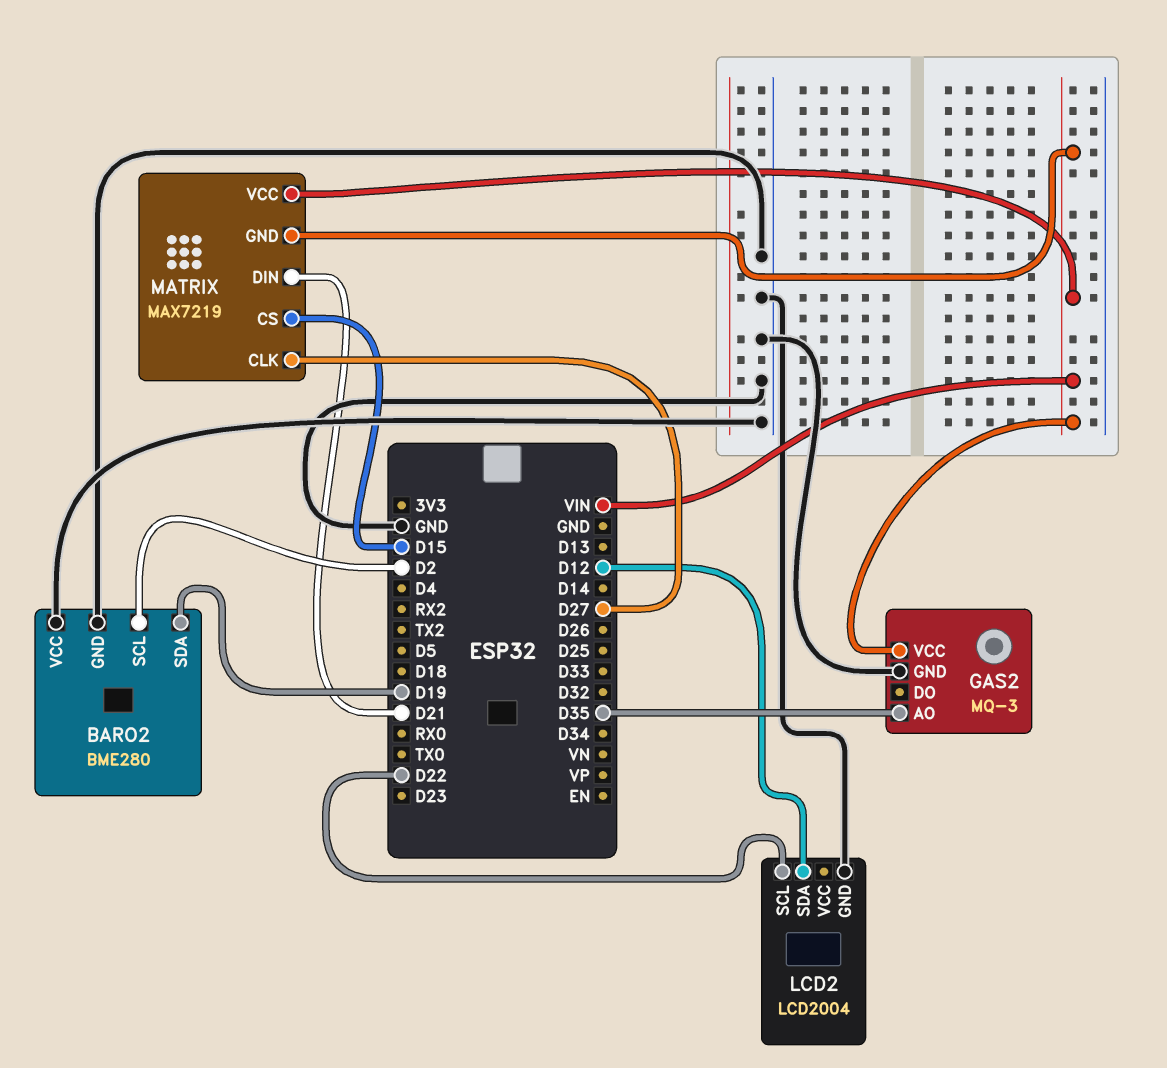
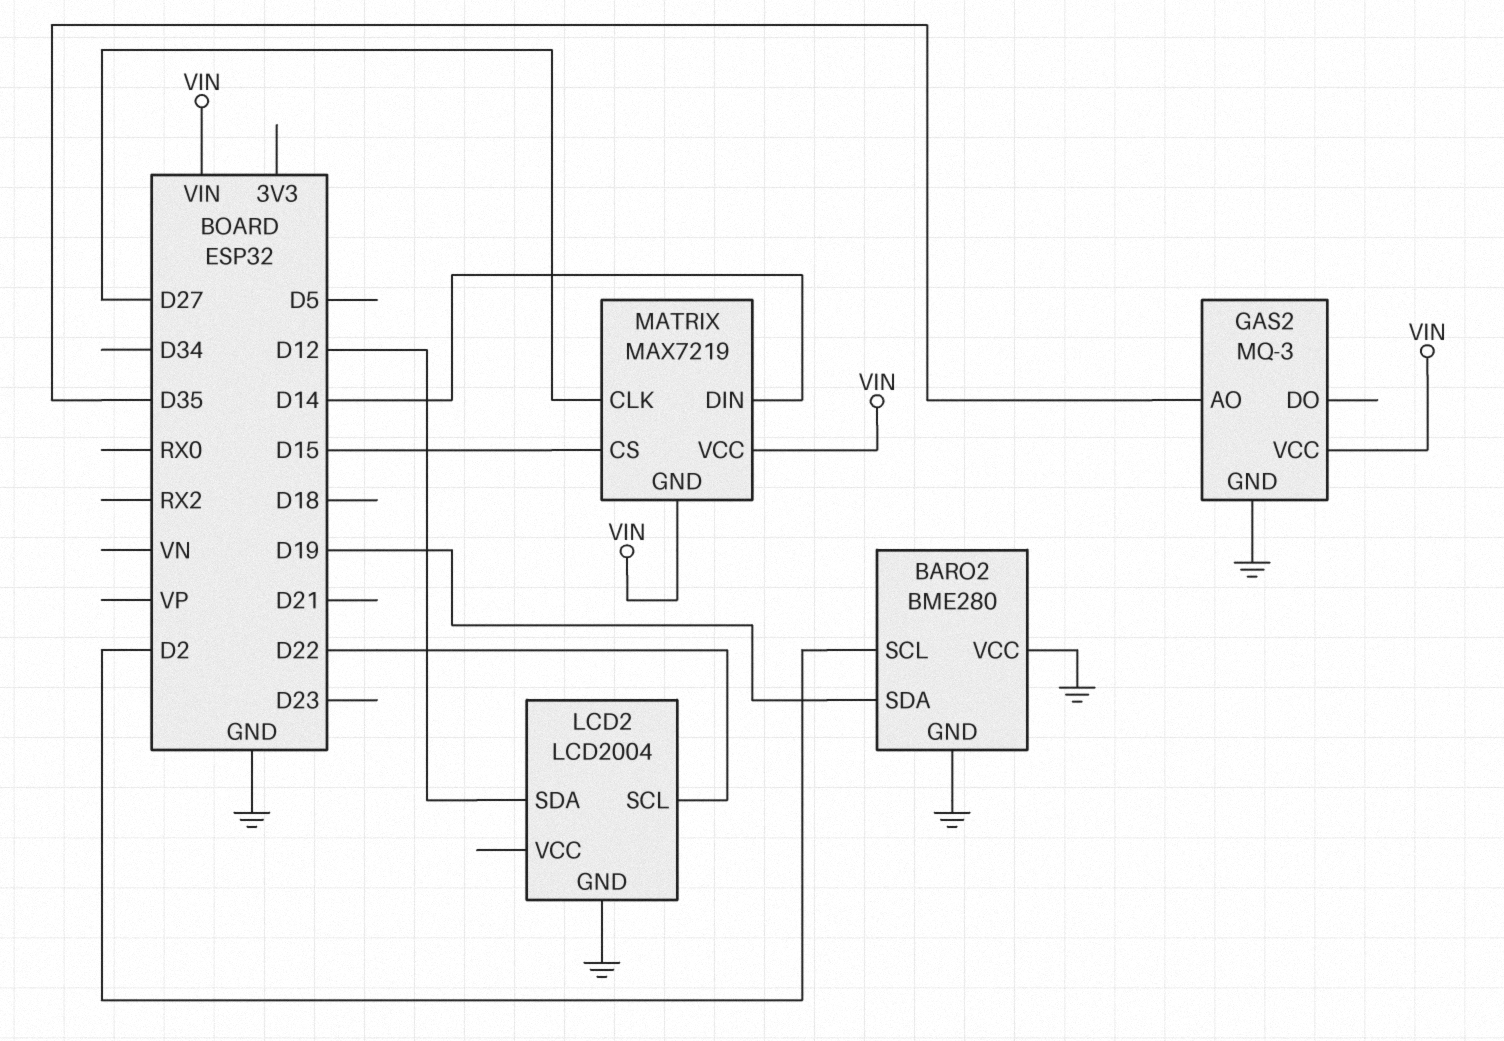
MATRIX pin DIN: D21 -> D14

